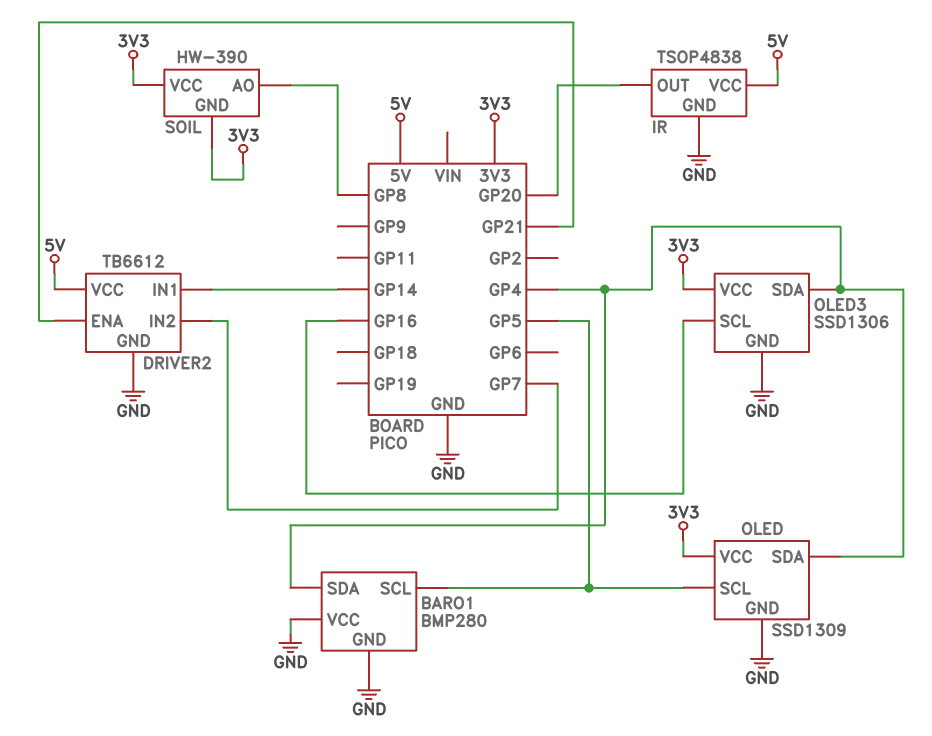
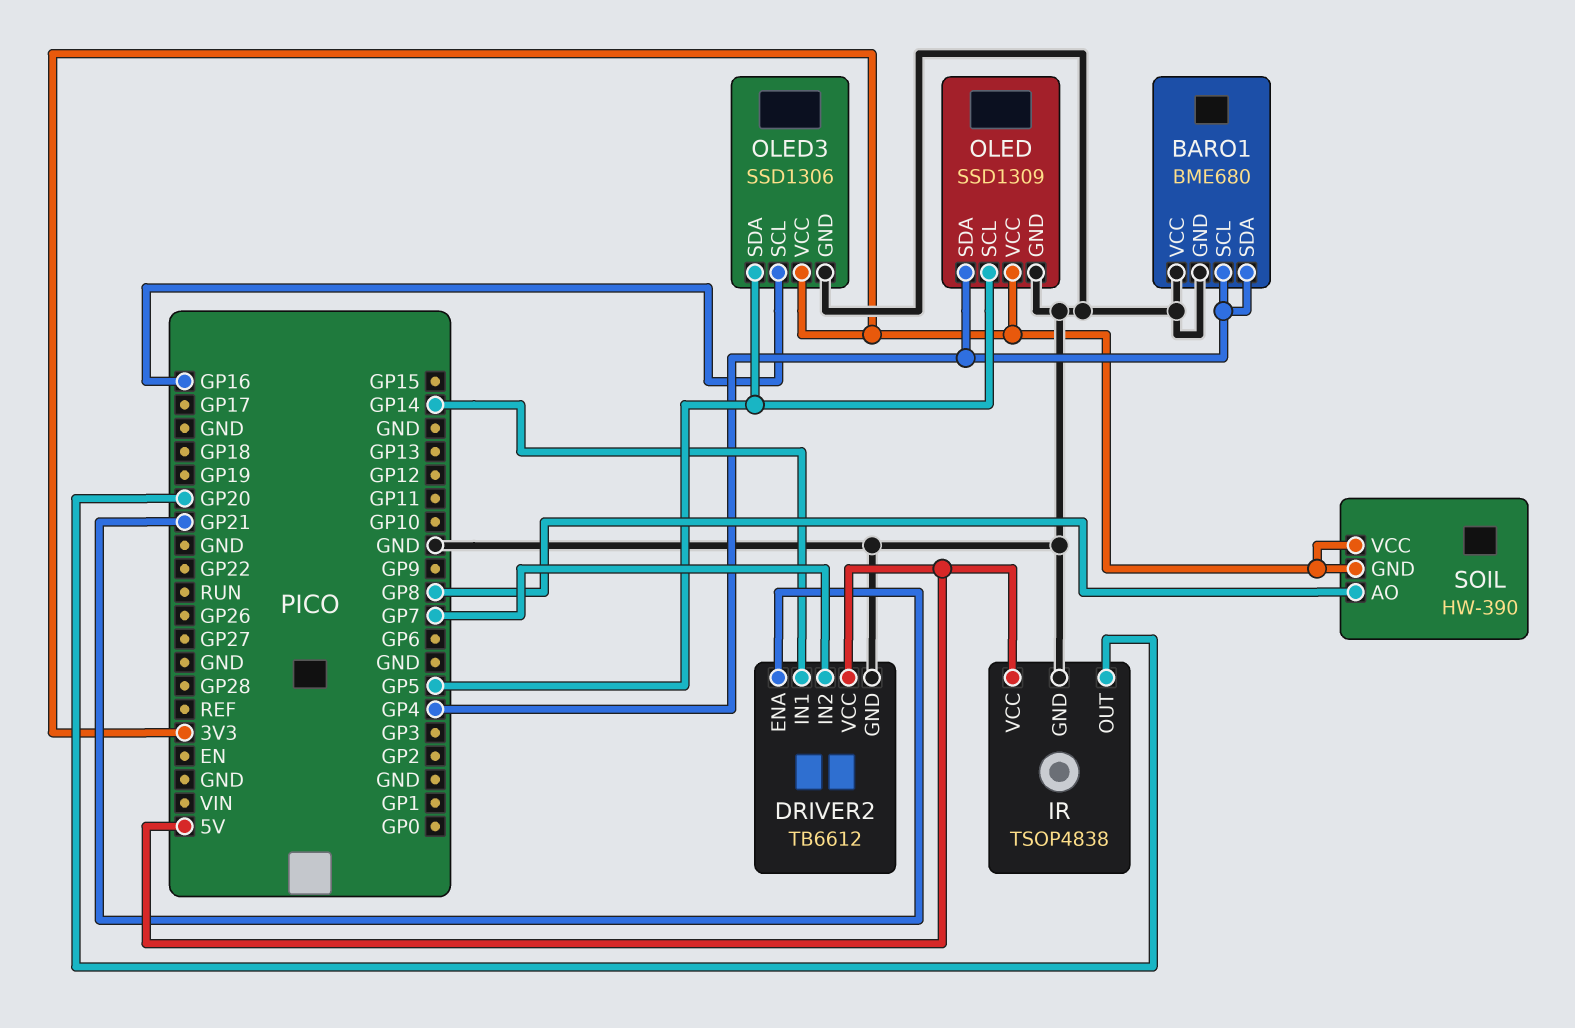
BARO1: BMP280 -> BME680
BARO1 pin SCL: GP5 -> GP4
OLED3 pin SDA: GP4 -> GP5

